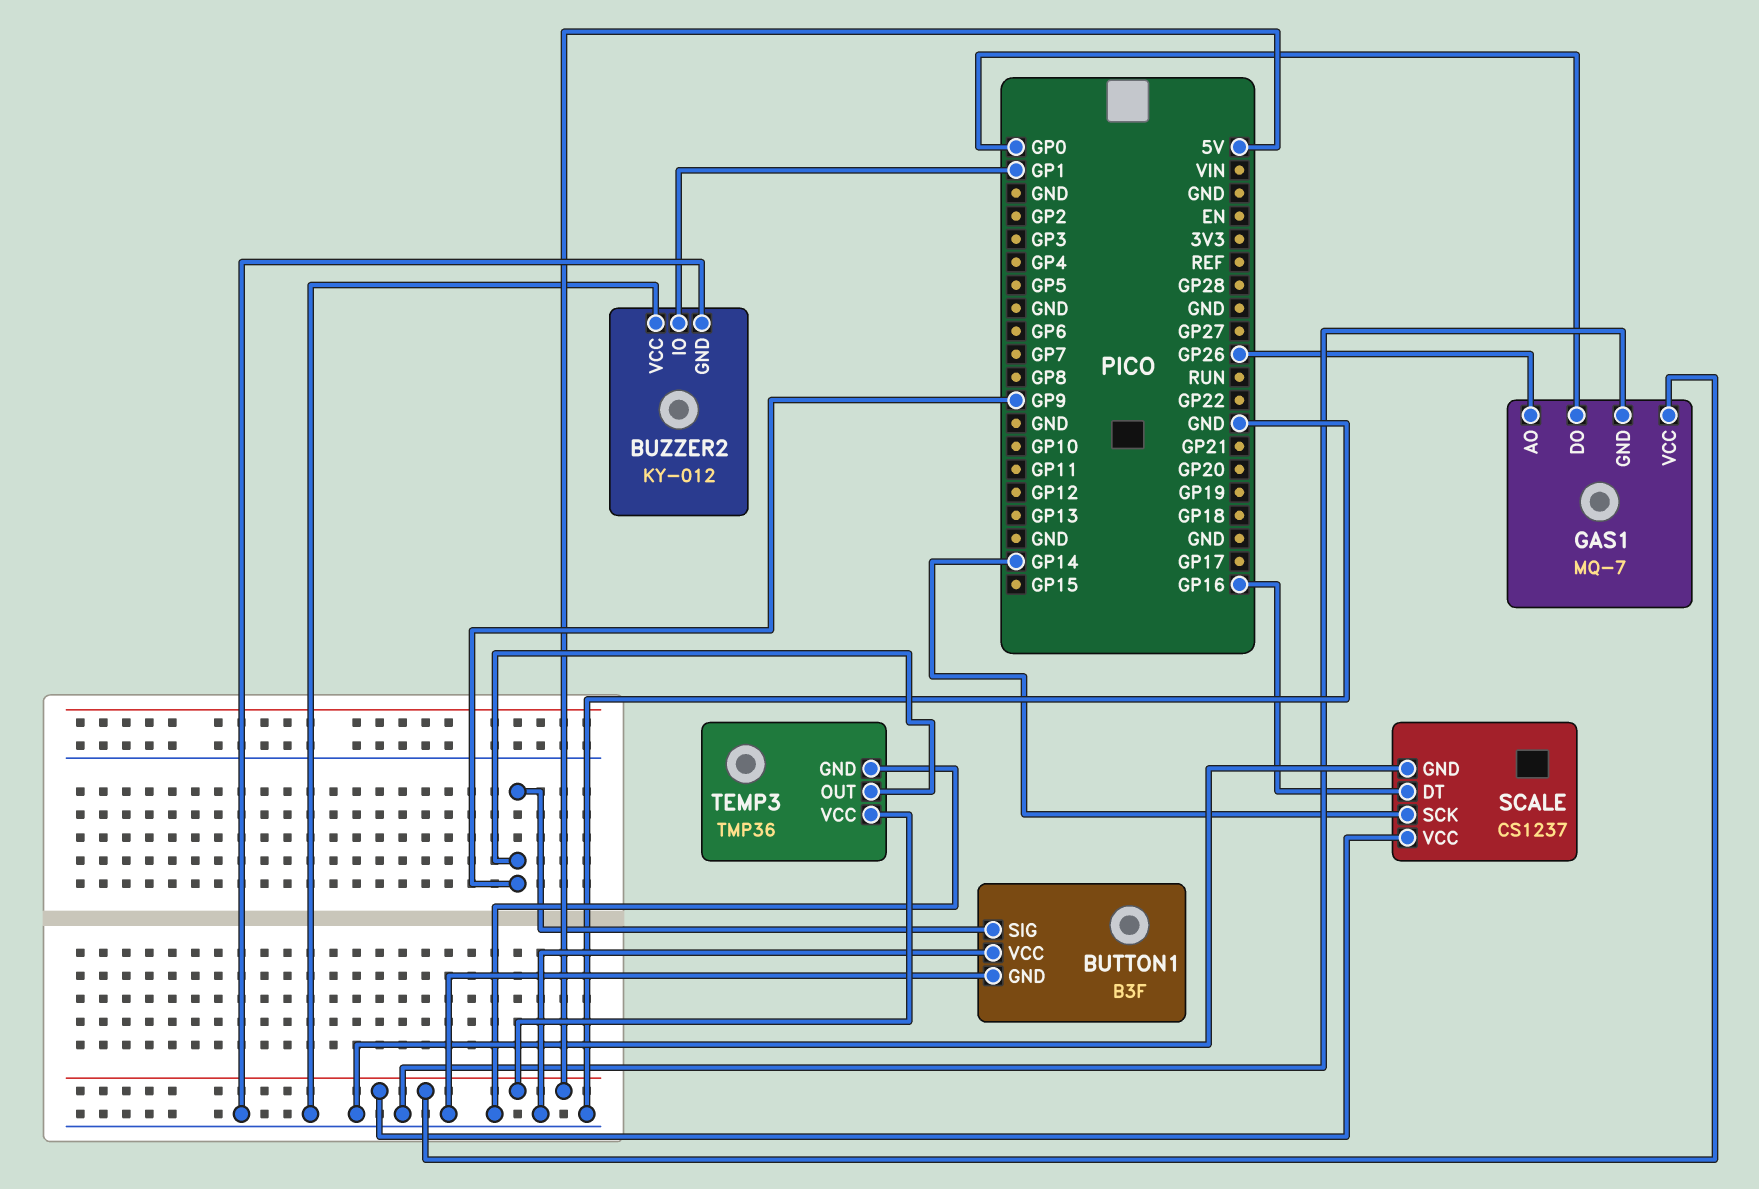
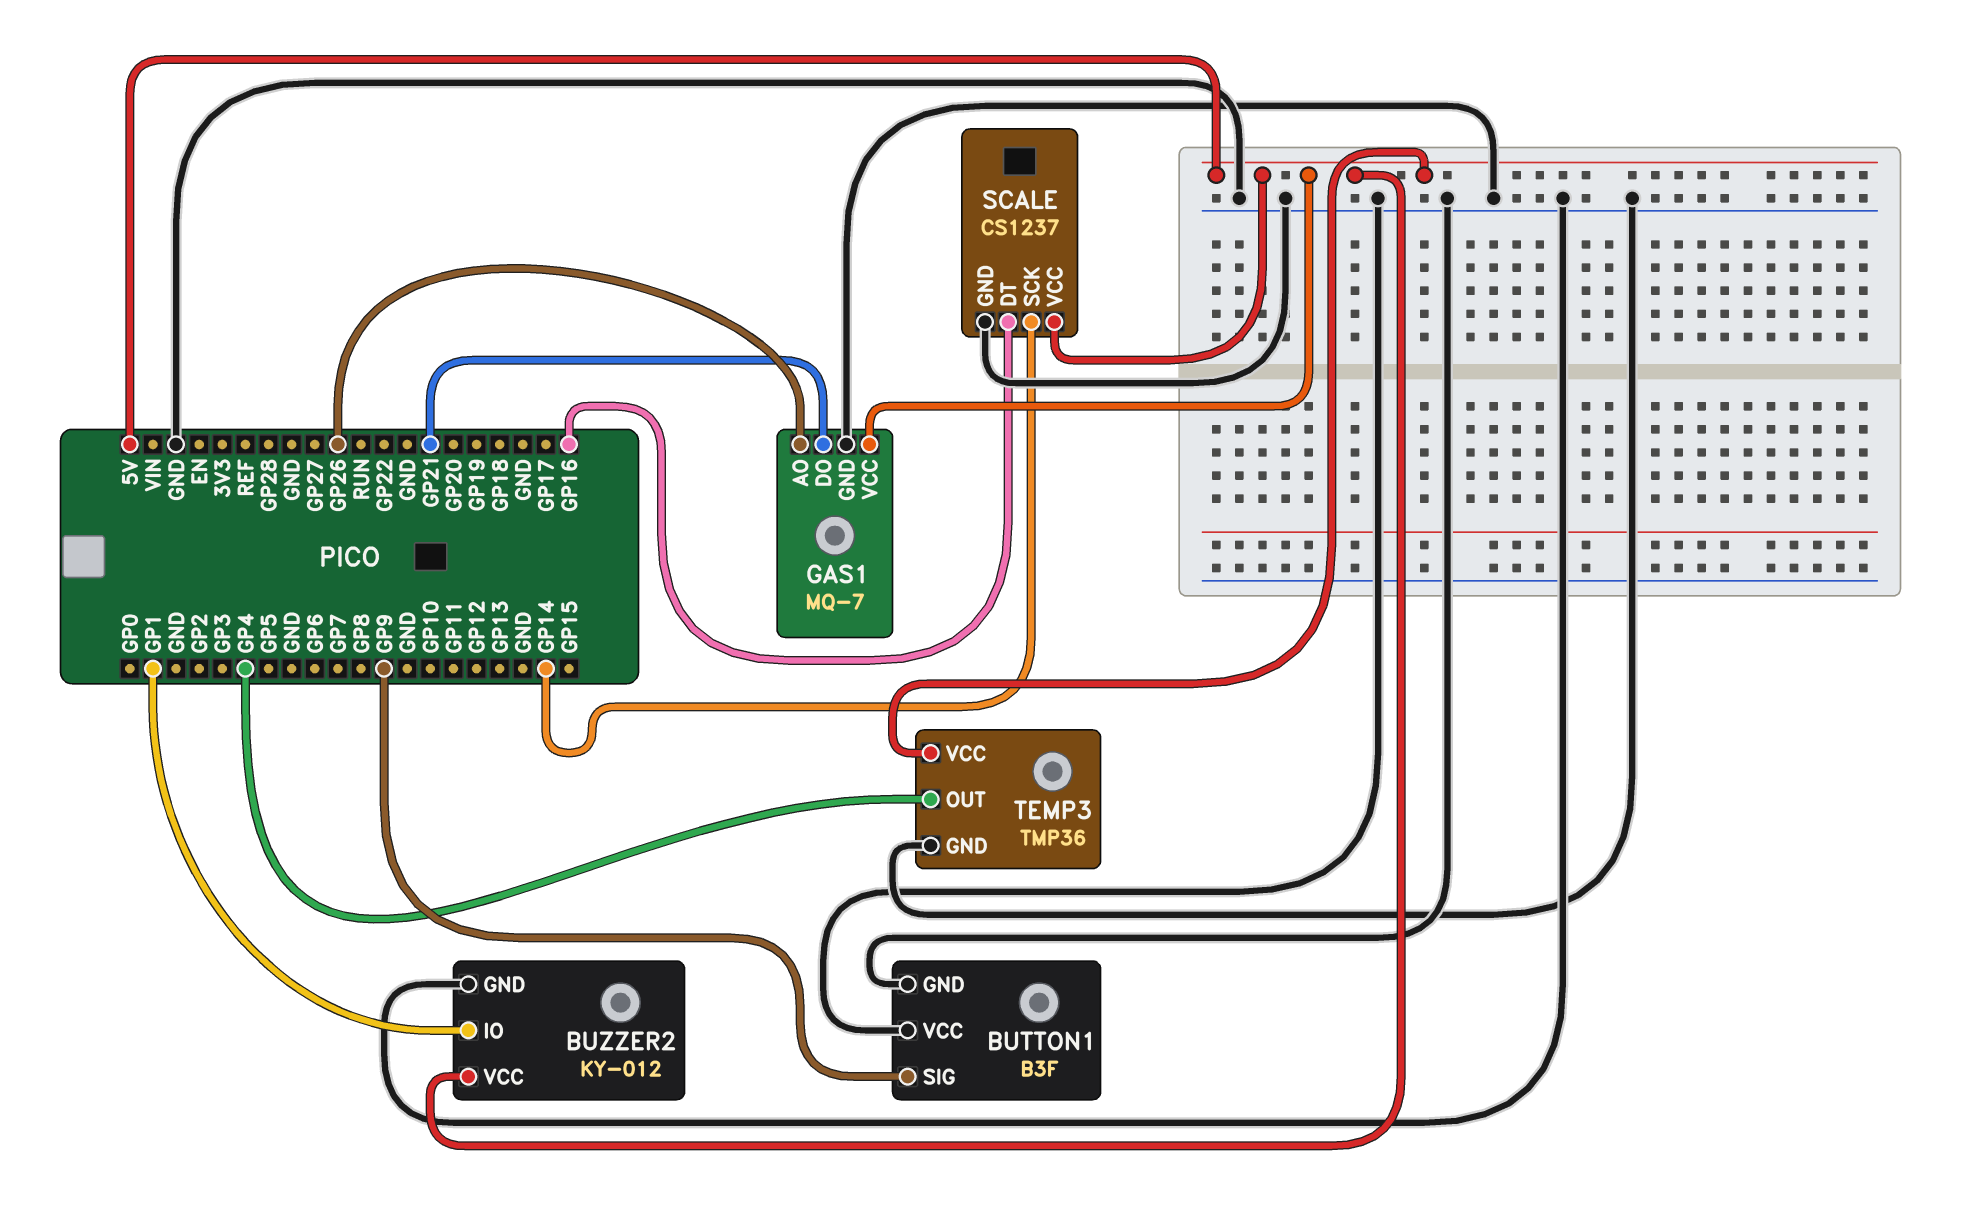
BUZZER2 pin VCC: GND -> 5V
GAS1 pin DO: GP0 -> GP21
TEMP3 pin OUT: GP9 -> GP4

